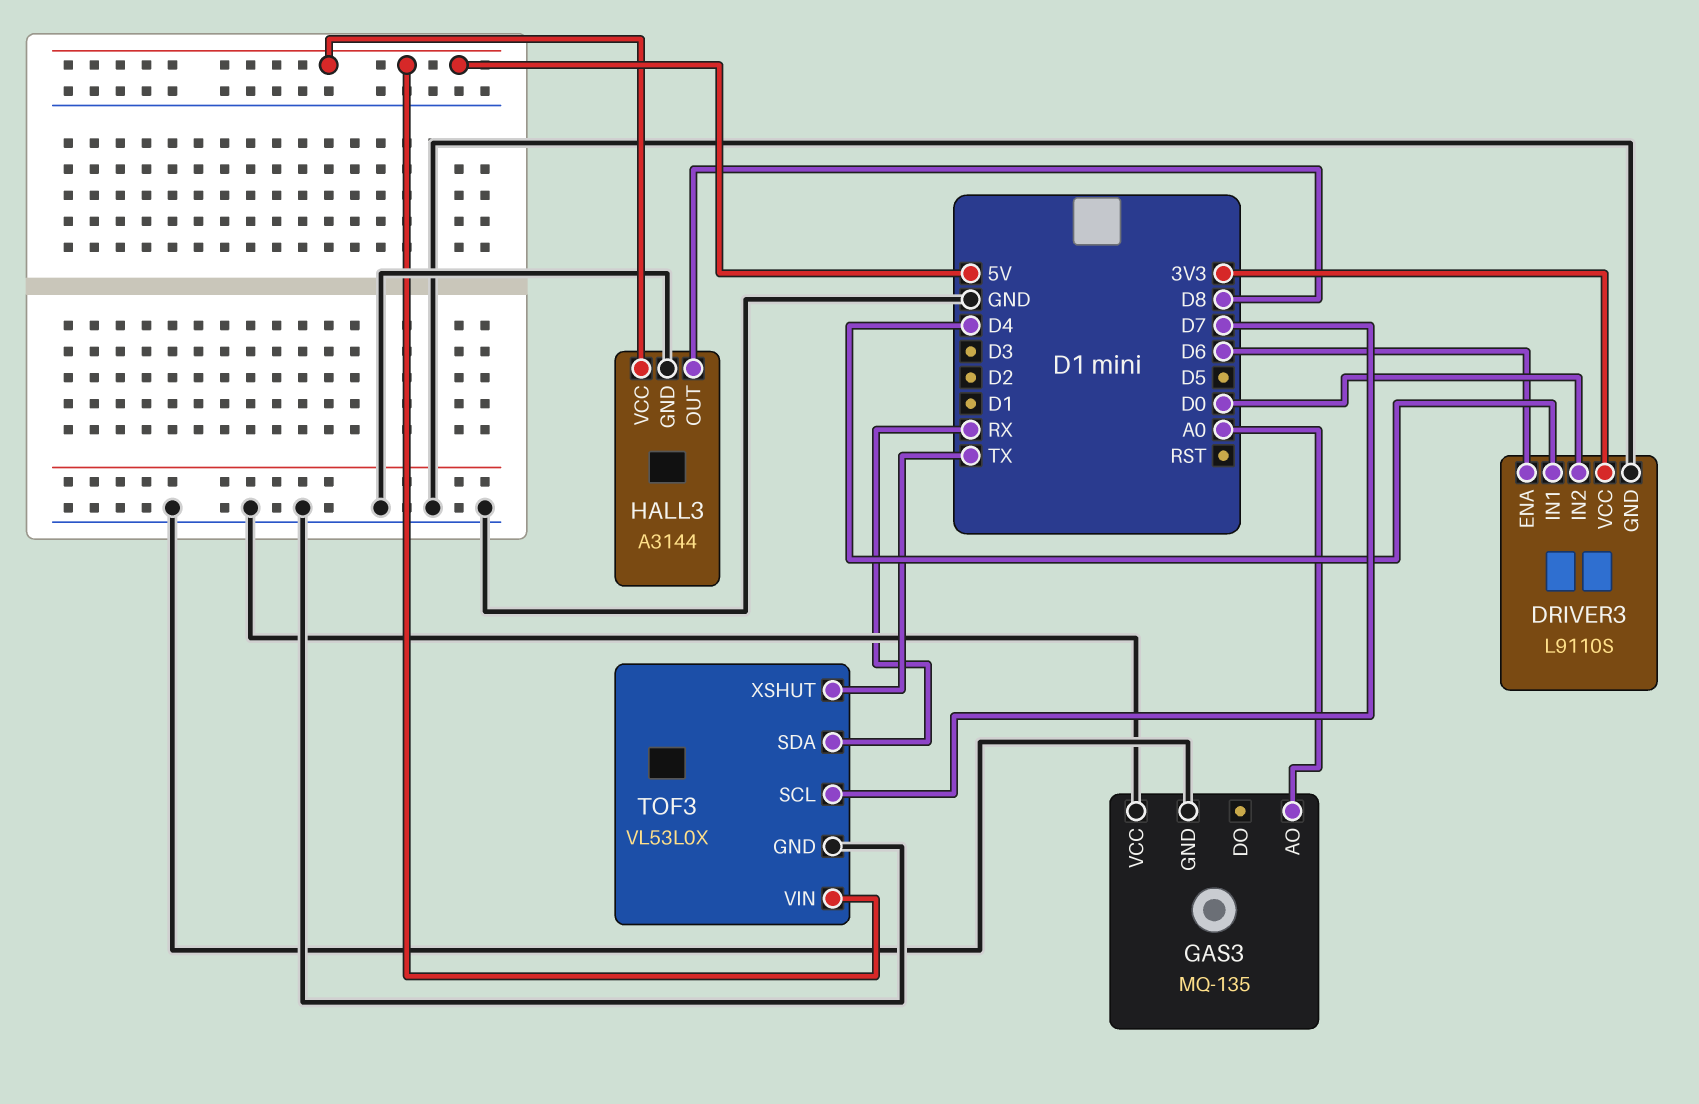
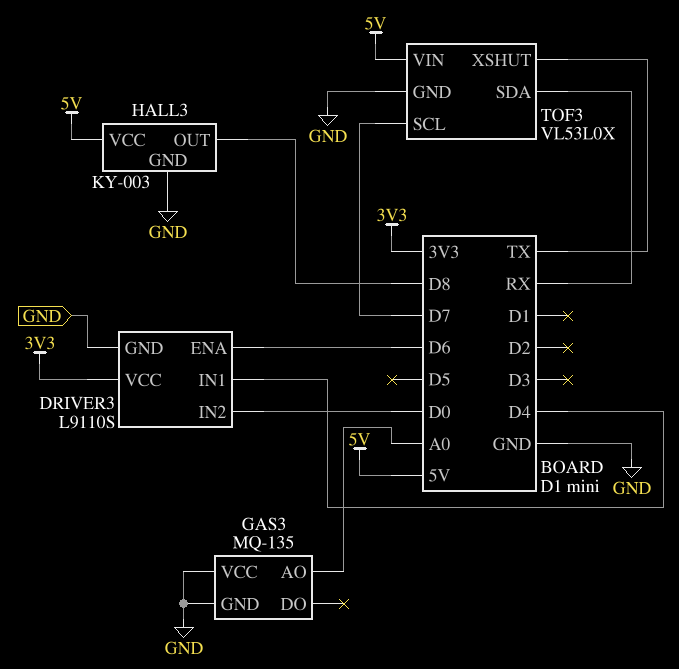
HALL3: A3144 -> KY-003

